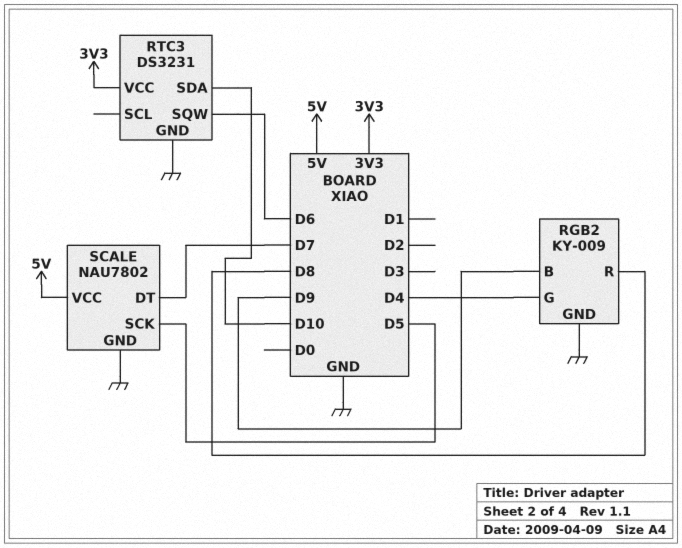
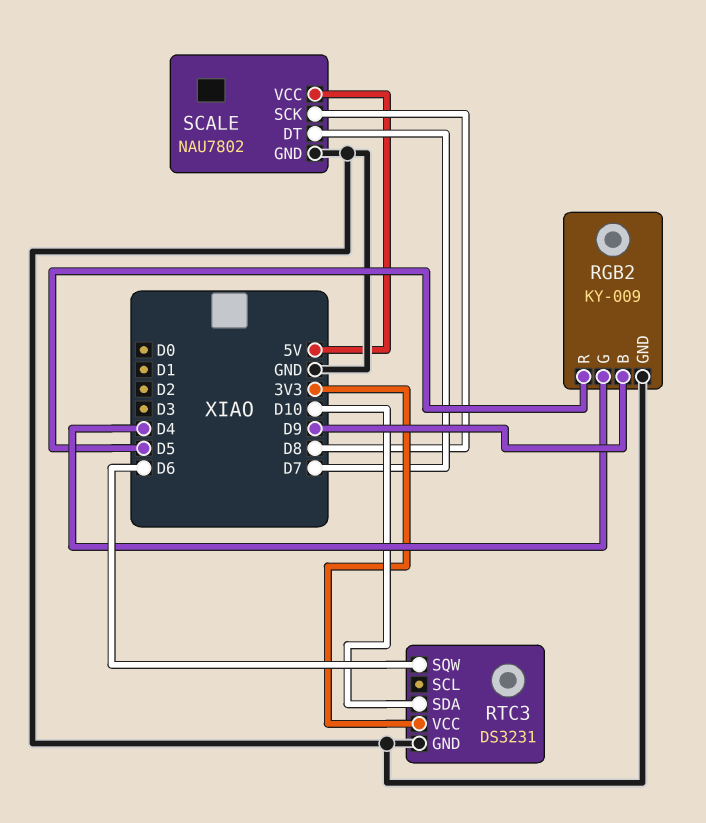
RGB2 pin R: D8 -> D5
SCALE pin SCK: D5 -> D8

